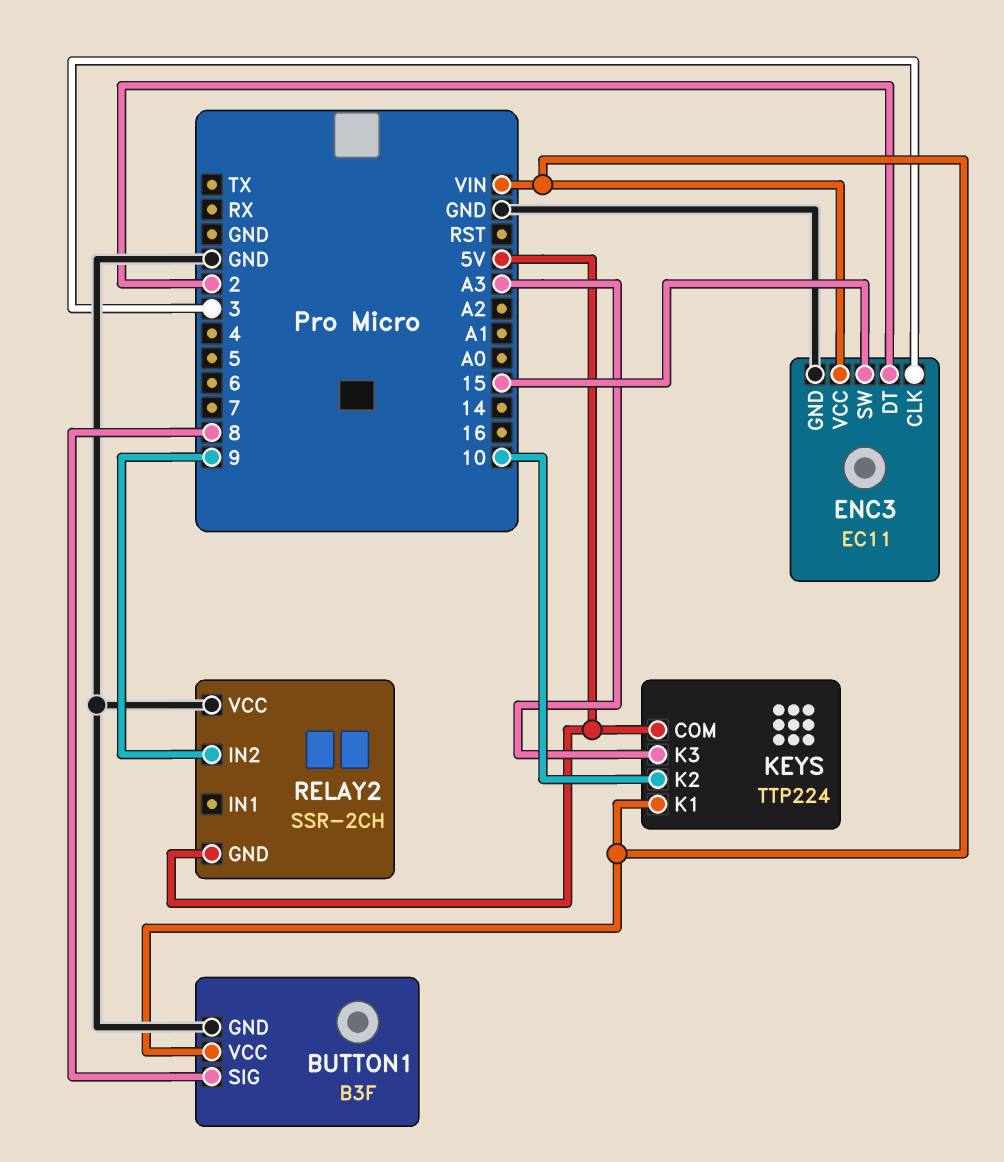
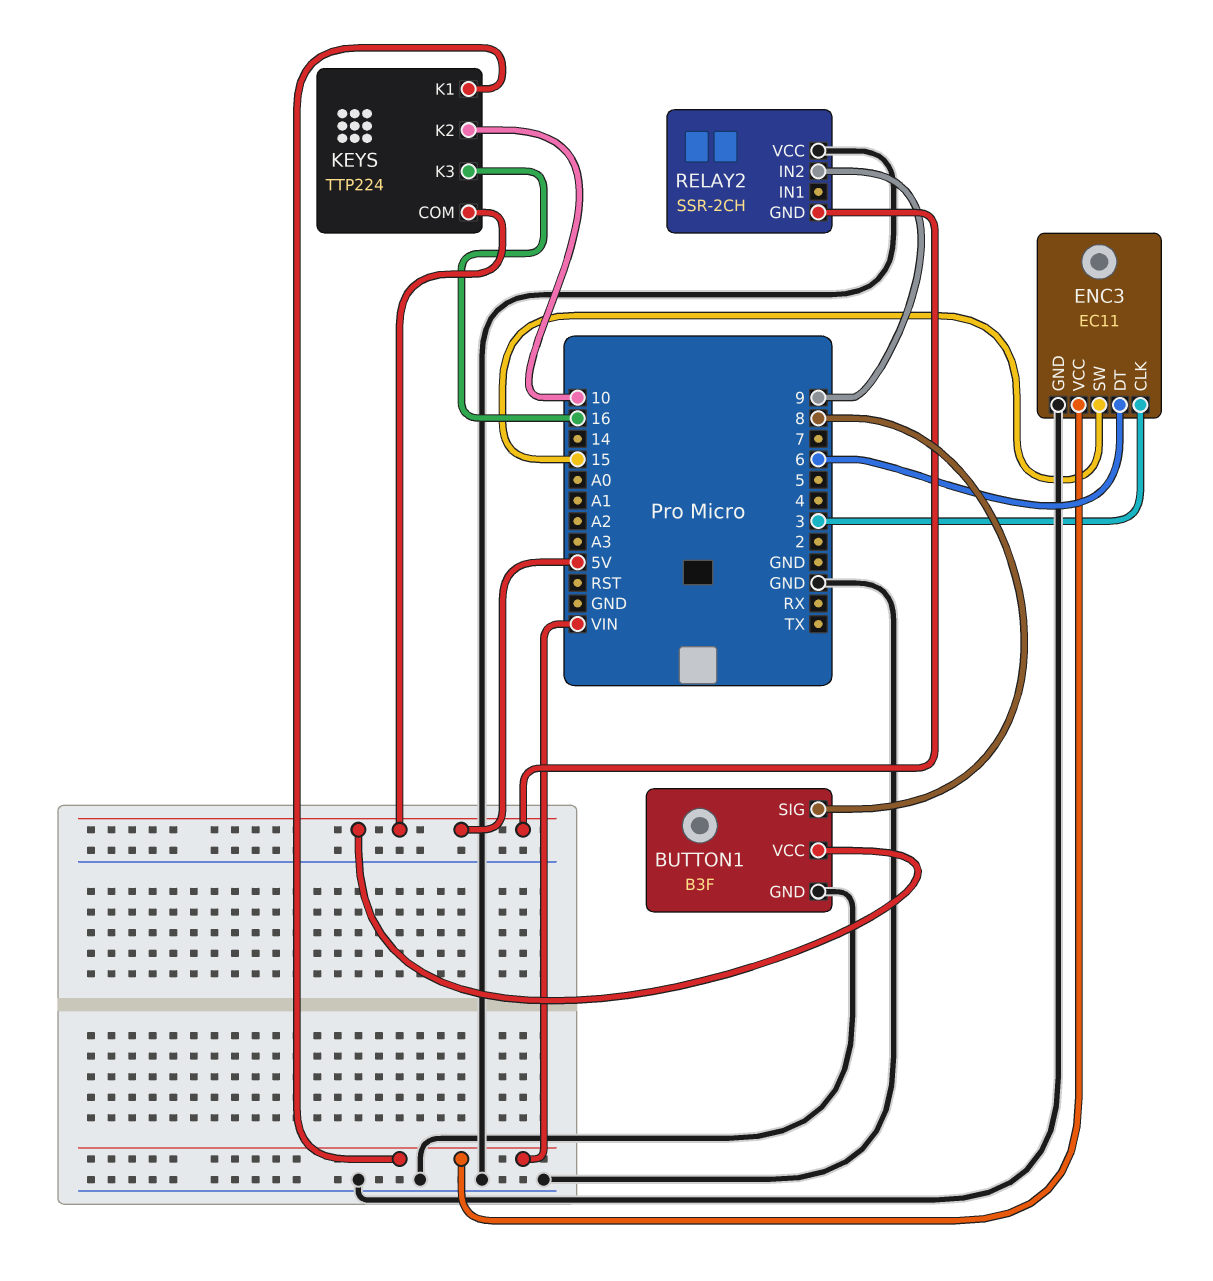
BUTTON1 pin VCC: VIN -> 5V
ENC3 pin DT: 2 -> 6
KEYS pin K3: A3 -> 16

